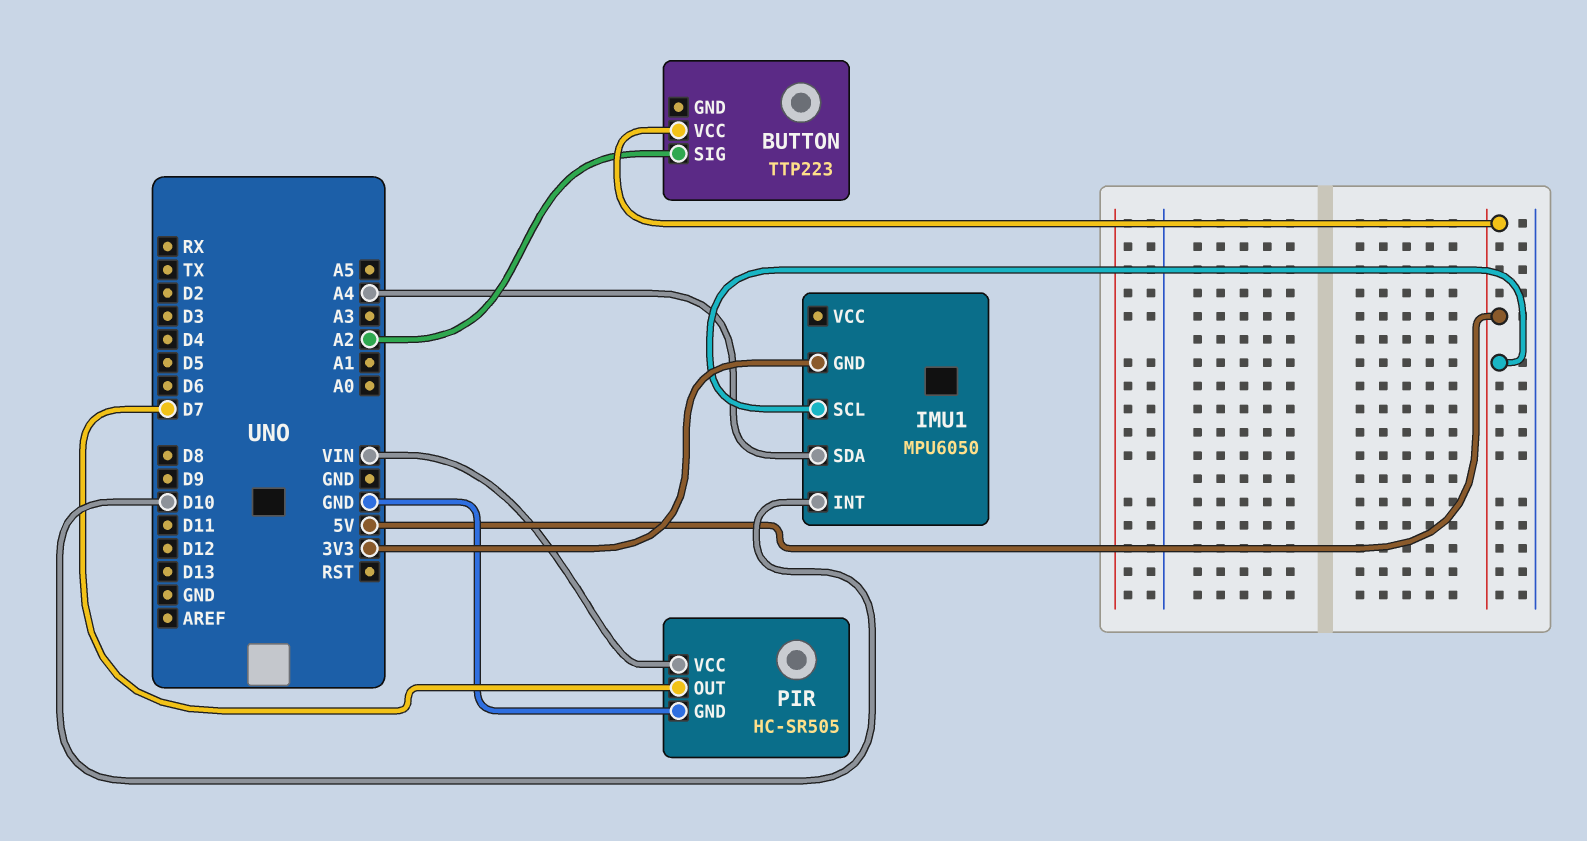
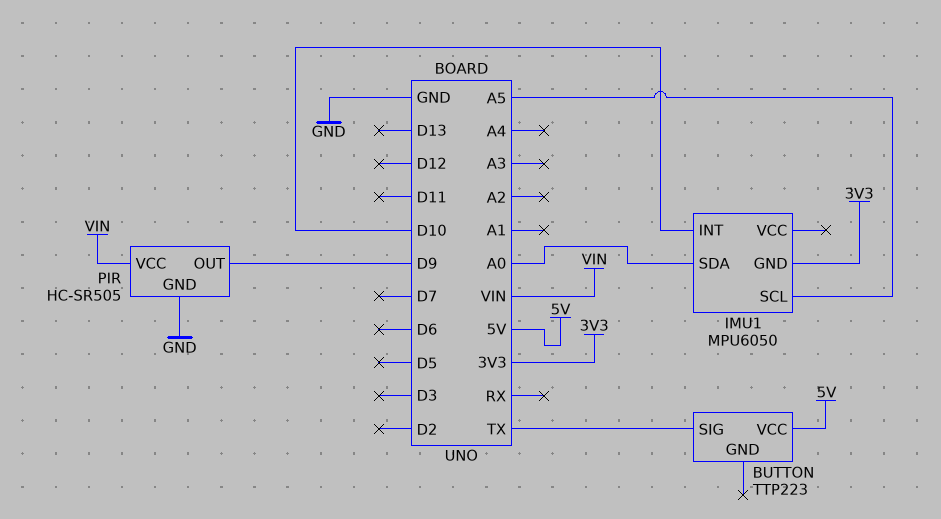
BUTTON pin SIG: A2 -> TX
IMU1 pin SCL: 5V -> A5
IMU1 pin SDA: A4 -> A0
PIR pin OUT: D7 -> D9

